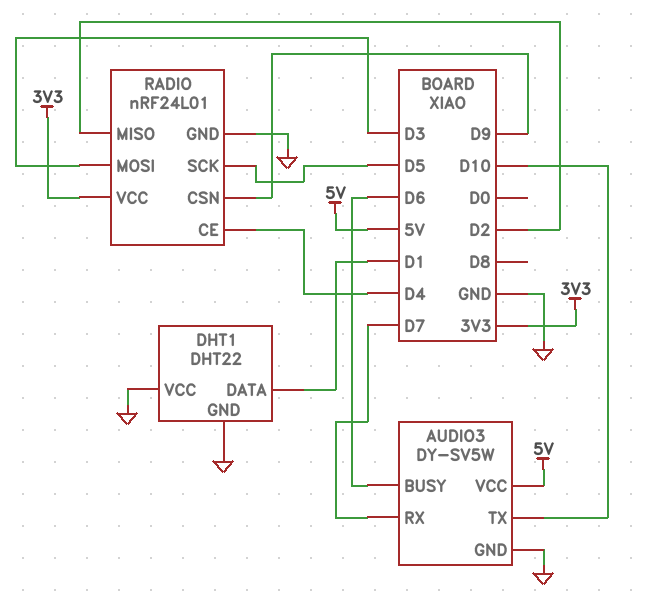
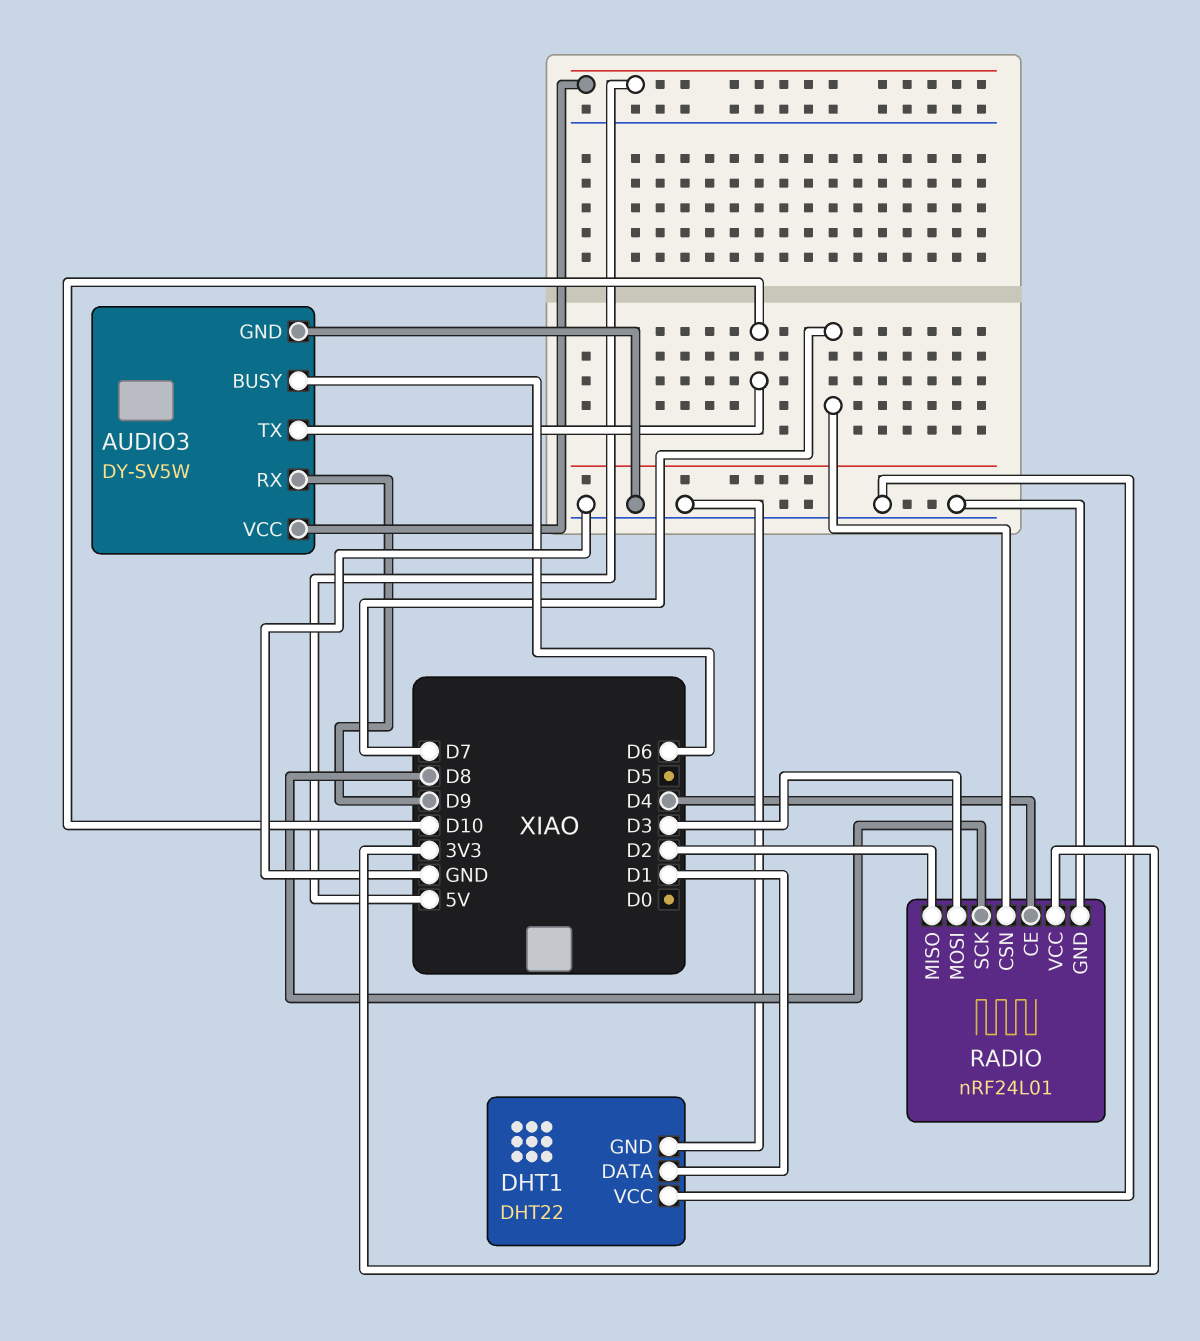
AUDIO3 pin RX: D7 -> D9
RADIO pin CSN: D9 -> D7
RADIO pin SCK: D5 -> D8

